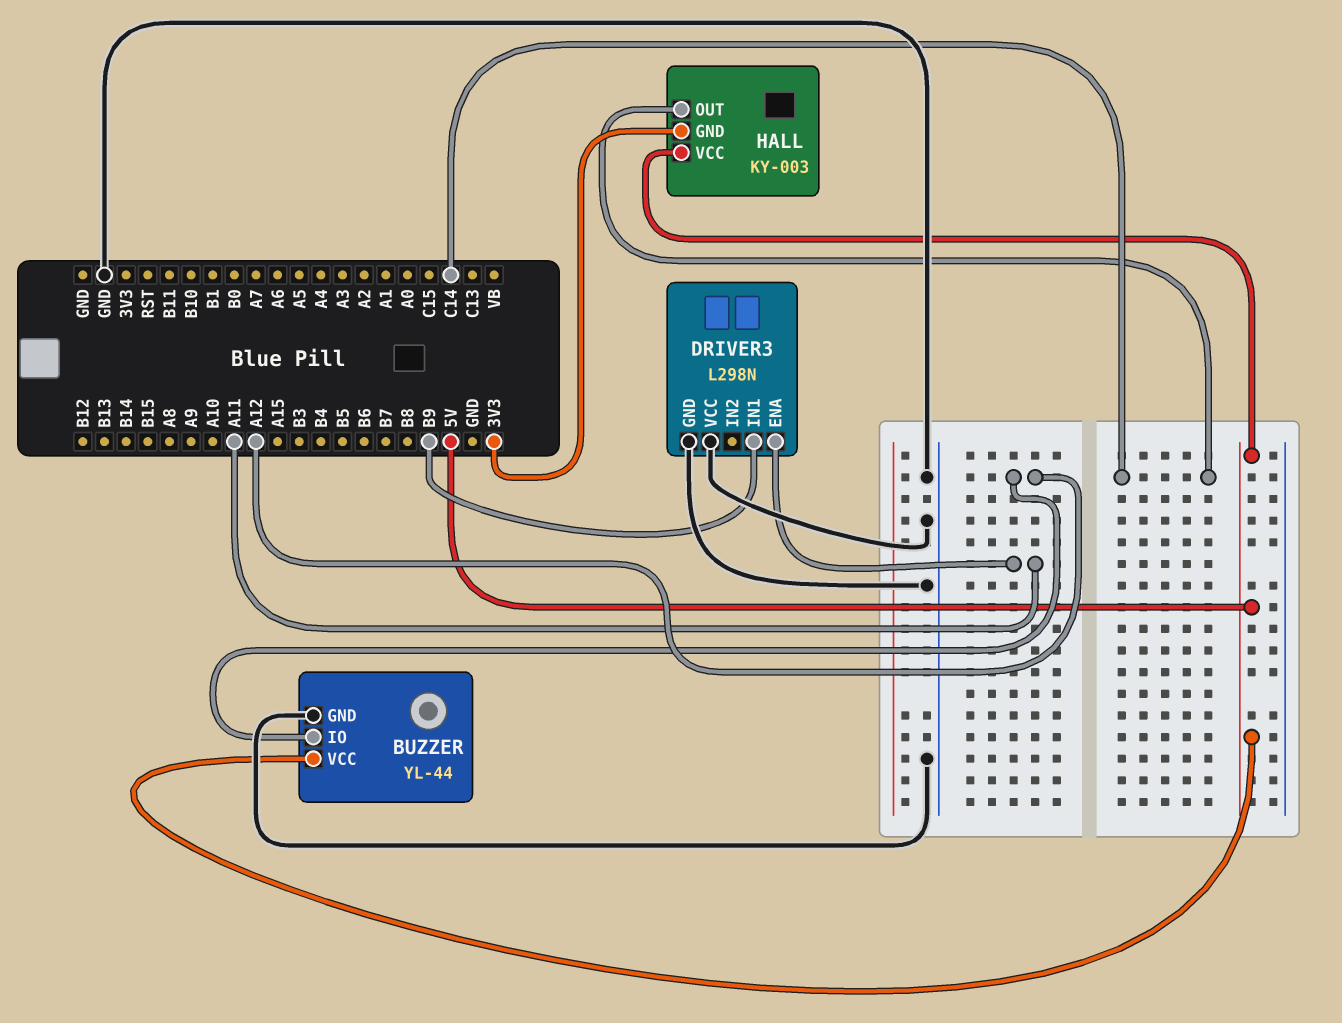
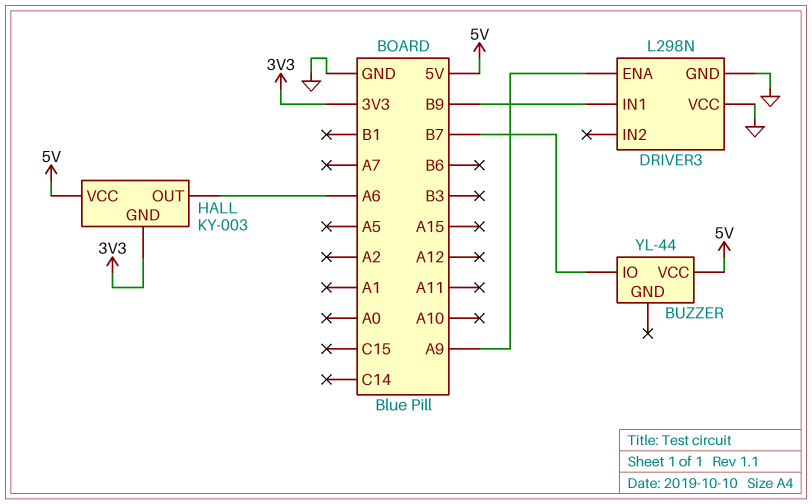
BUZZER pin GND: GND -> none
BUZZER pin IO: A12 -> B7
DRIVER3 pin ENA: A11 -> A9
HALL pin OUT: C14 -> A6

